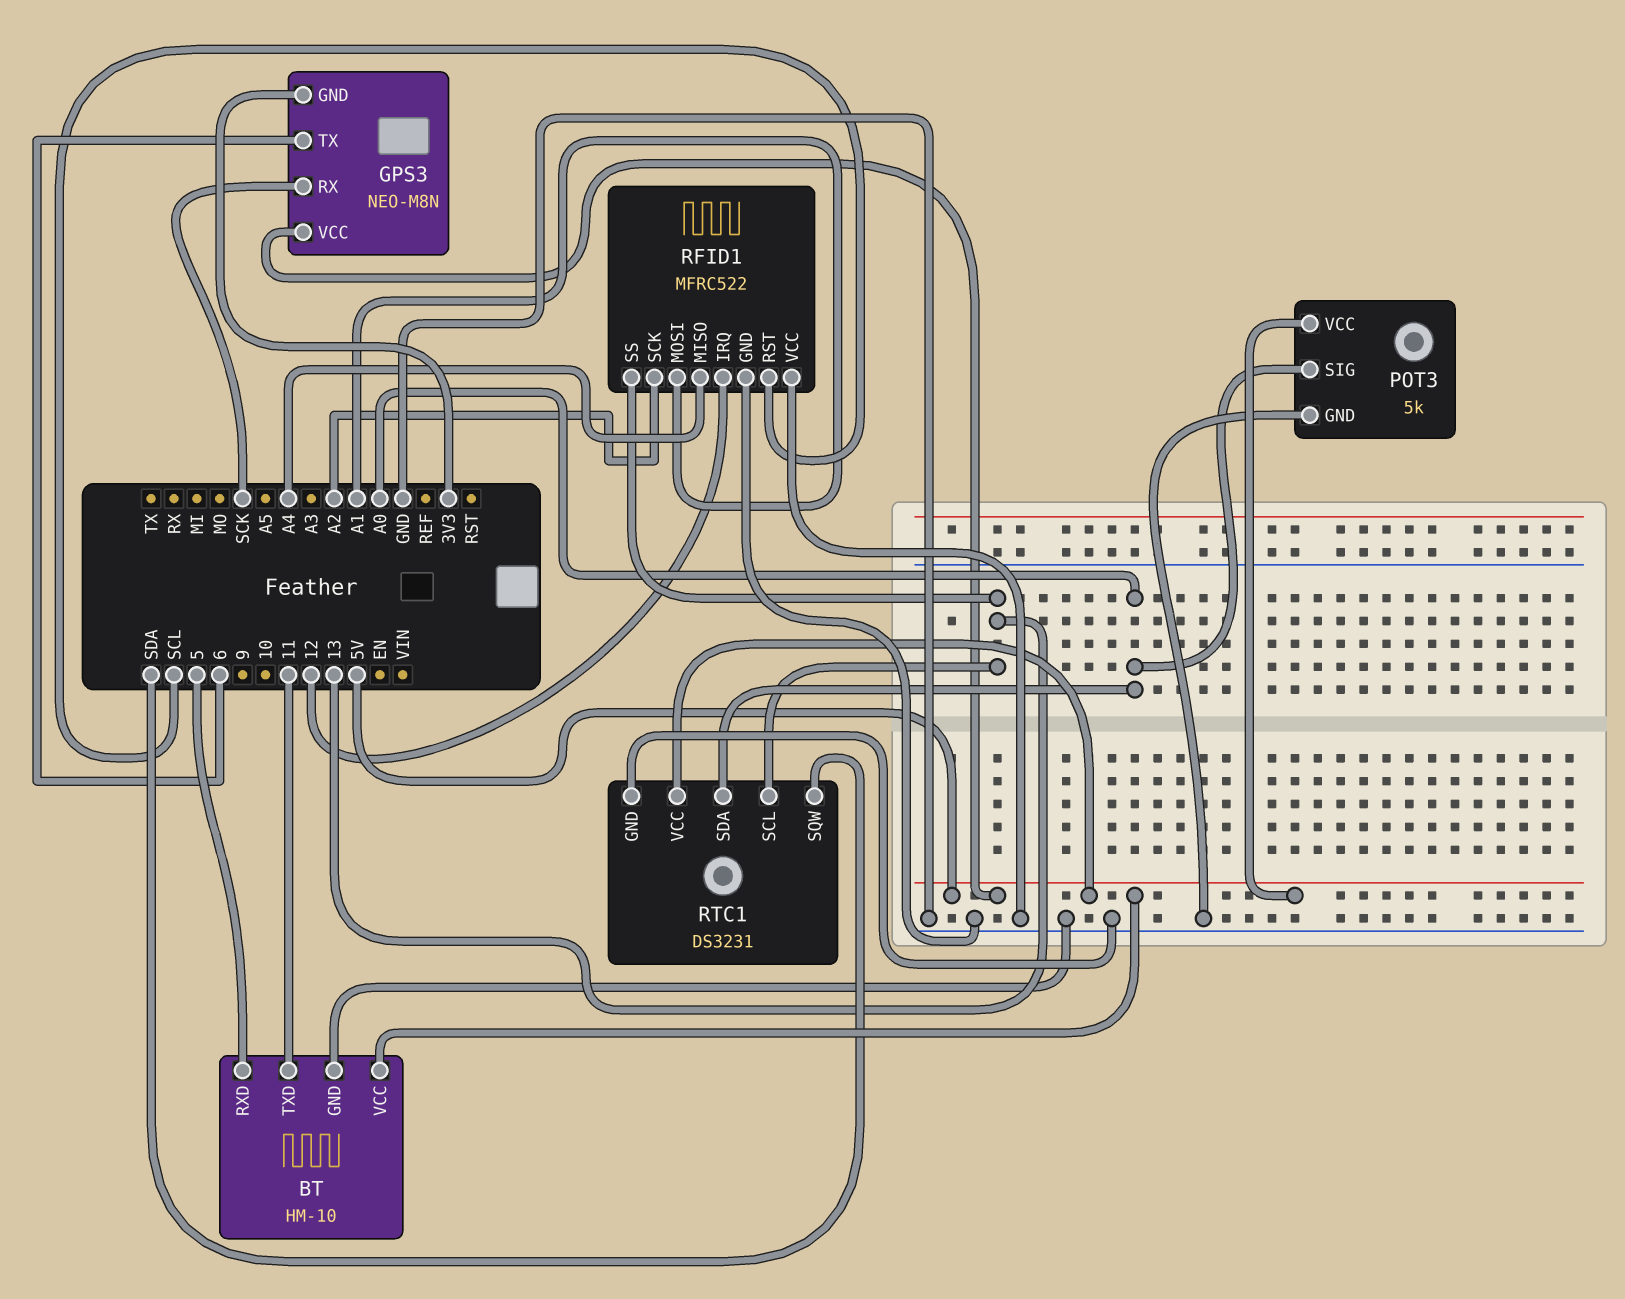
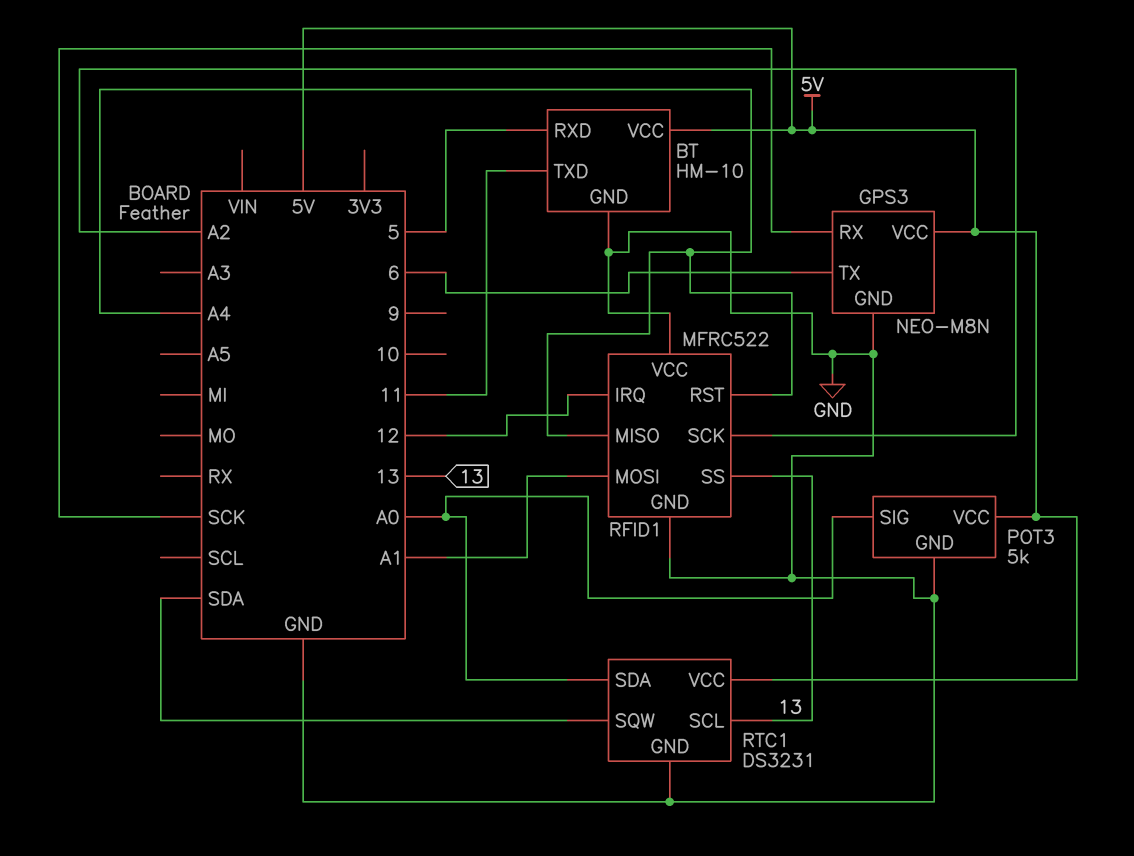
GPS3 pin GND: 3V3 -> GND
RFID1 pin RST: SCL -> A4

